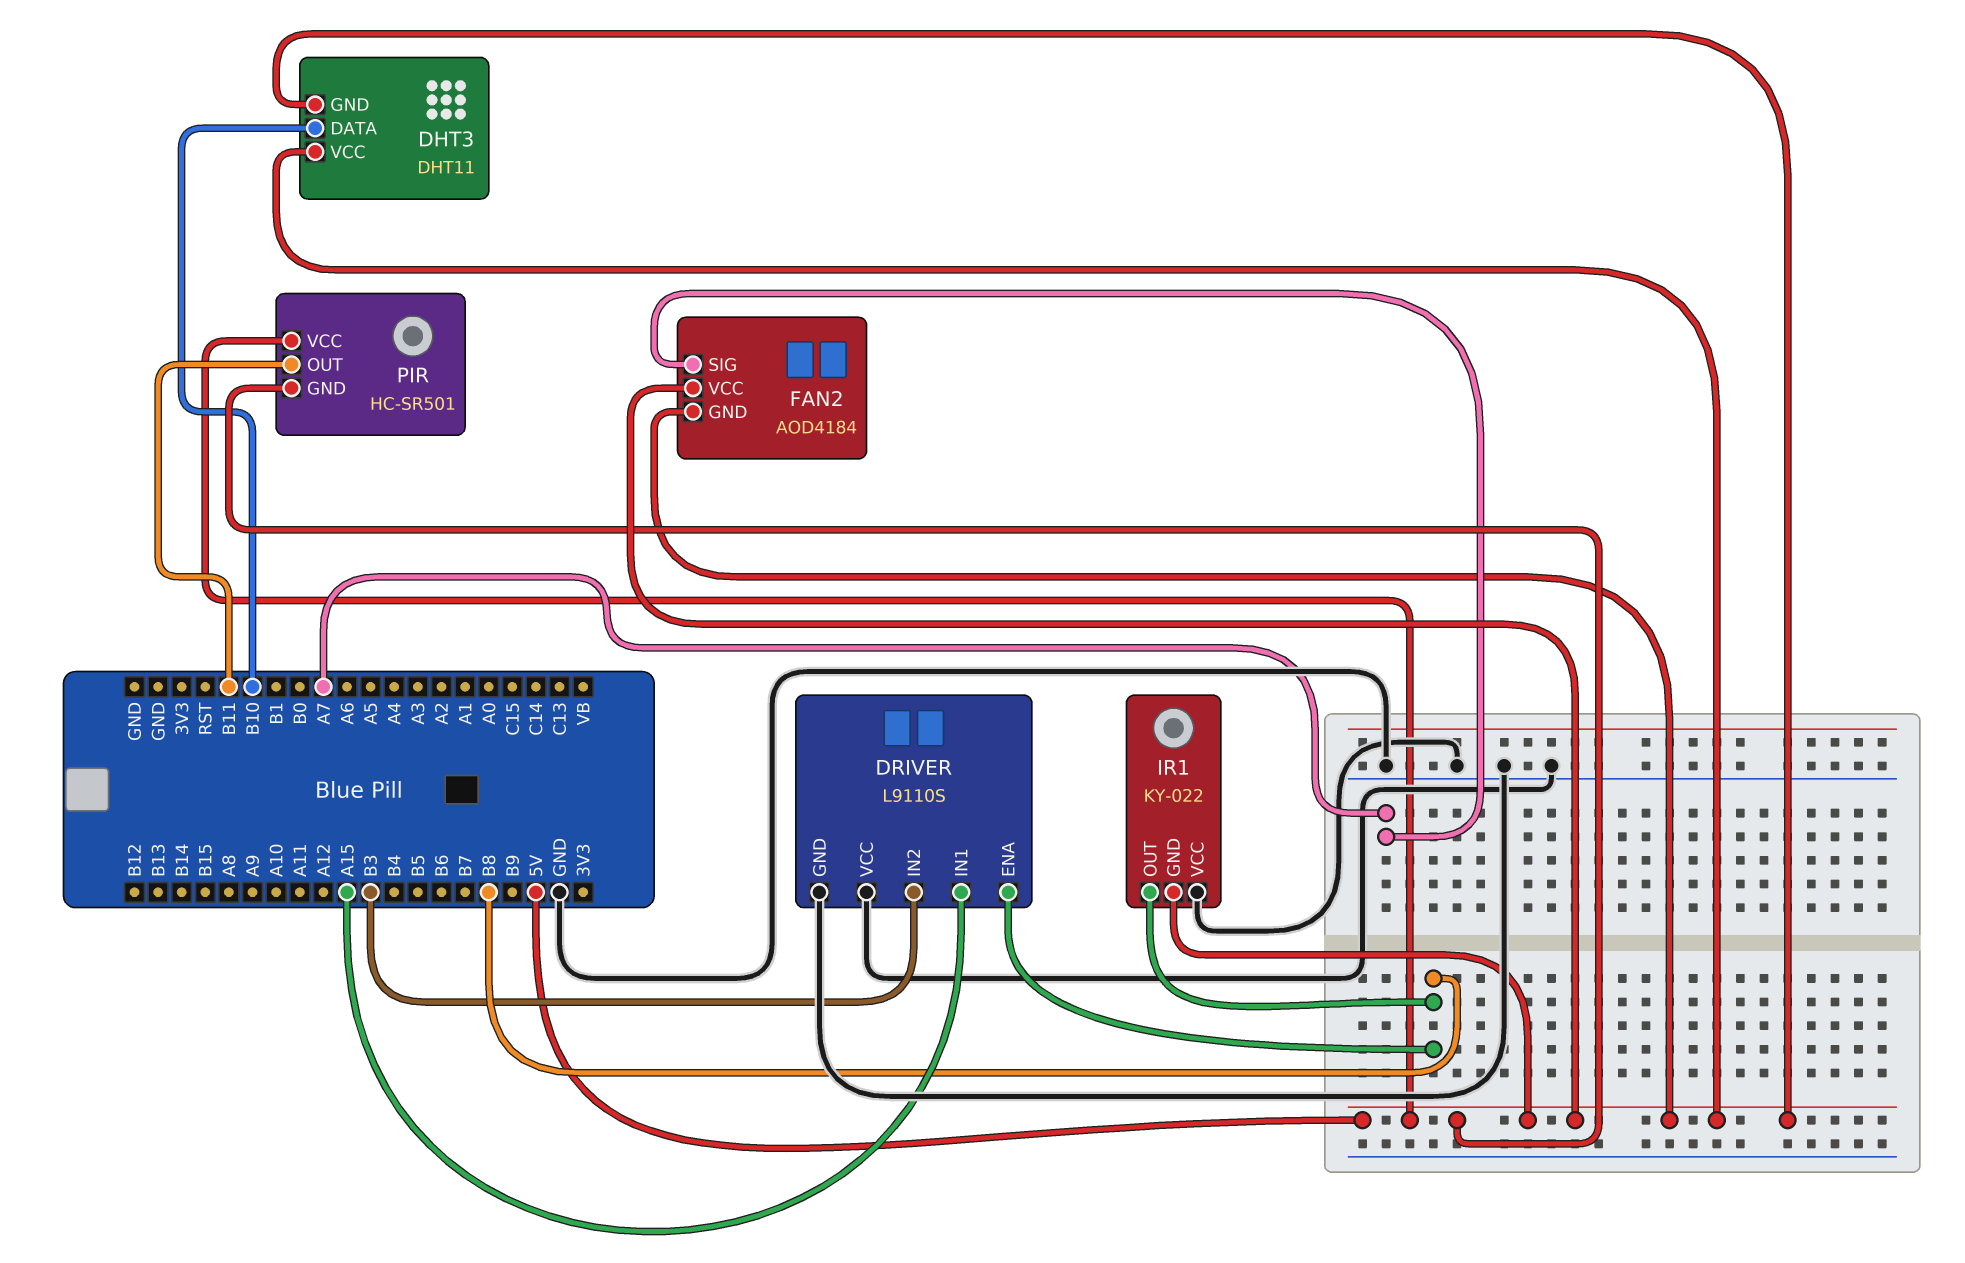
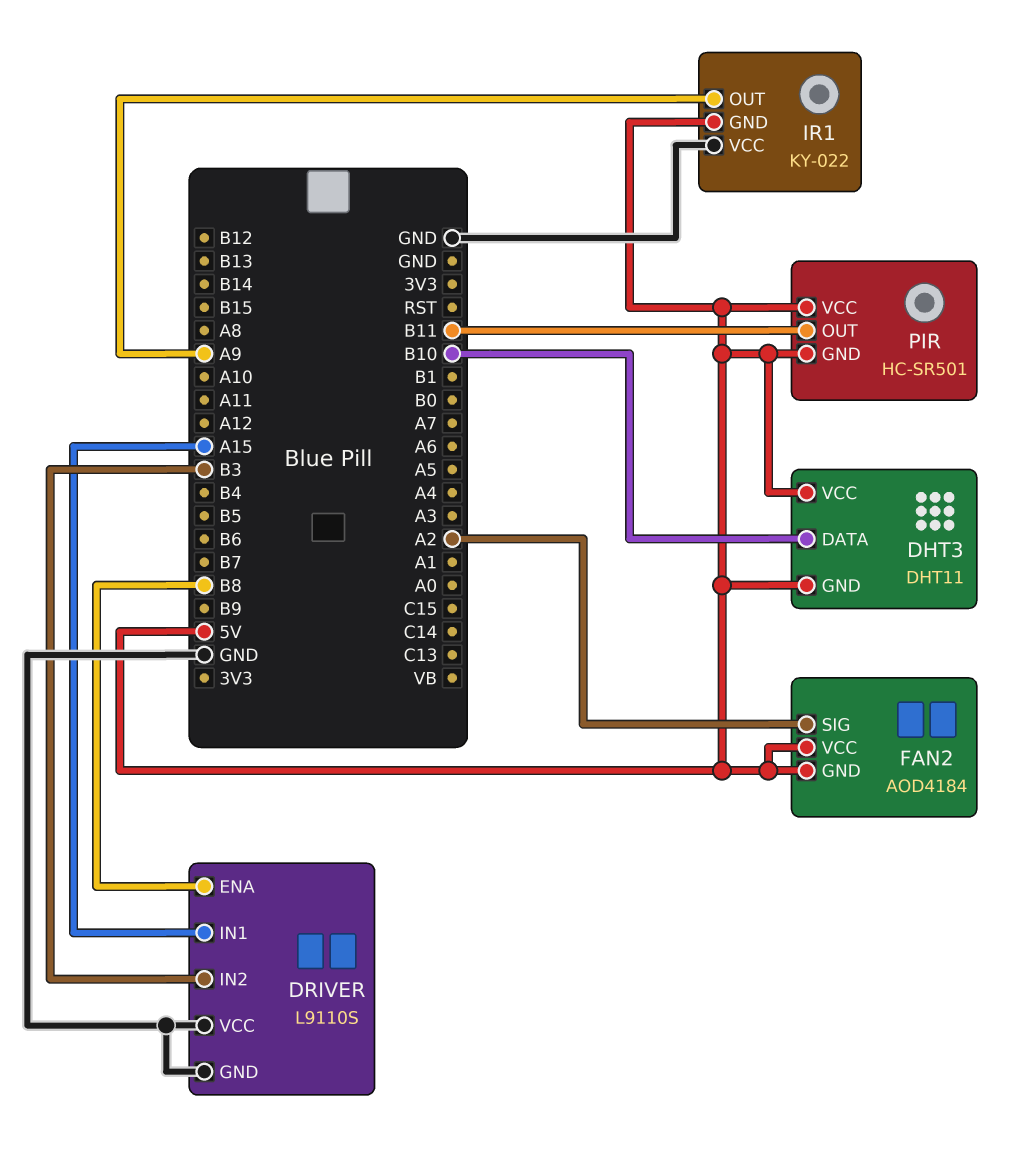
FAN2 pin SIG: A7 -> A2
IR1 pin OUT: B8 -> A9

